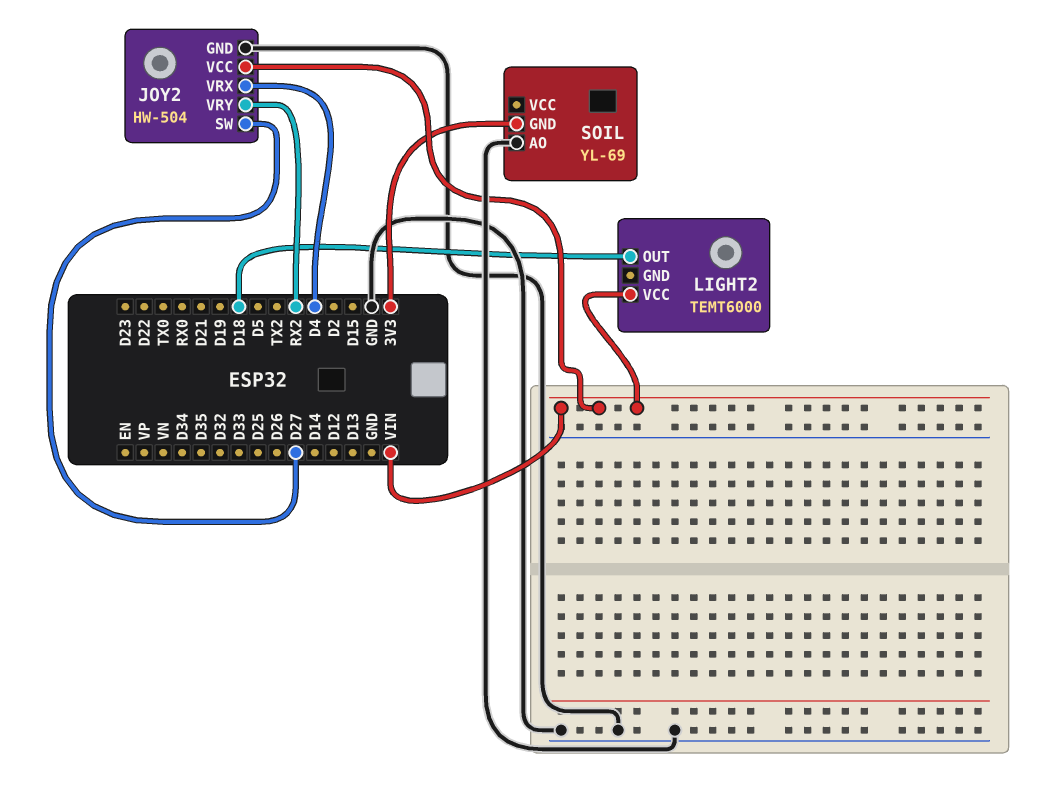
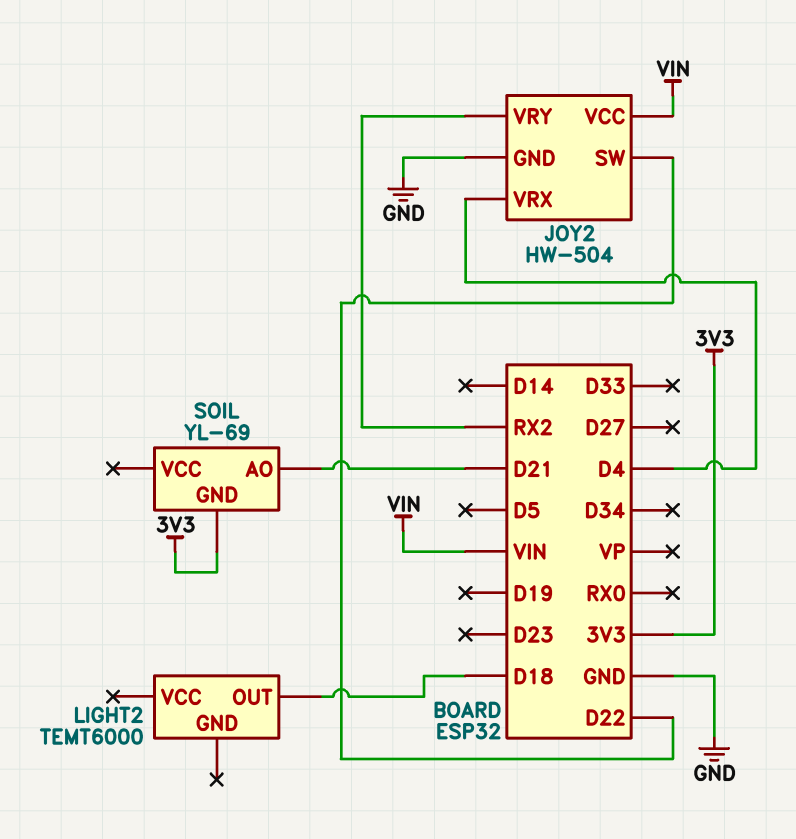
JOY2 pin SW: D27 -> D22
LIGHT2 pin VCC: VIN -> none
SOIL pin AO: GND -> D21

